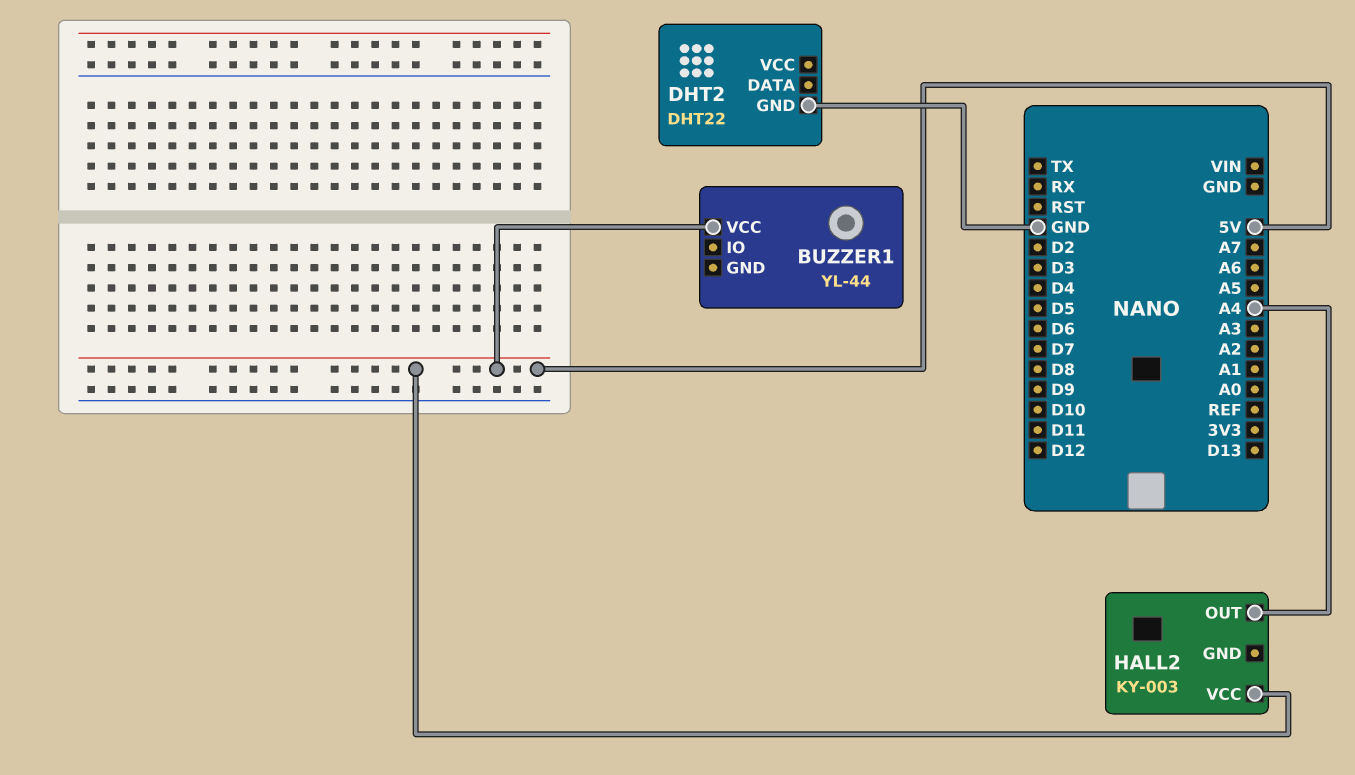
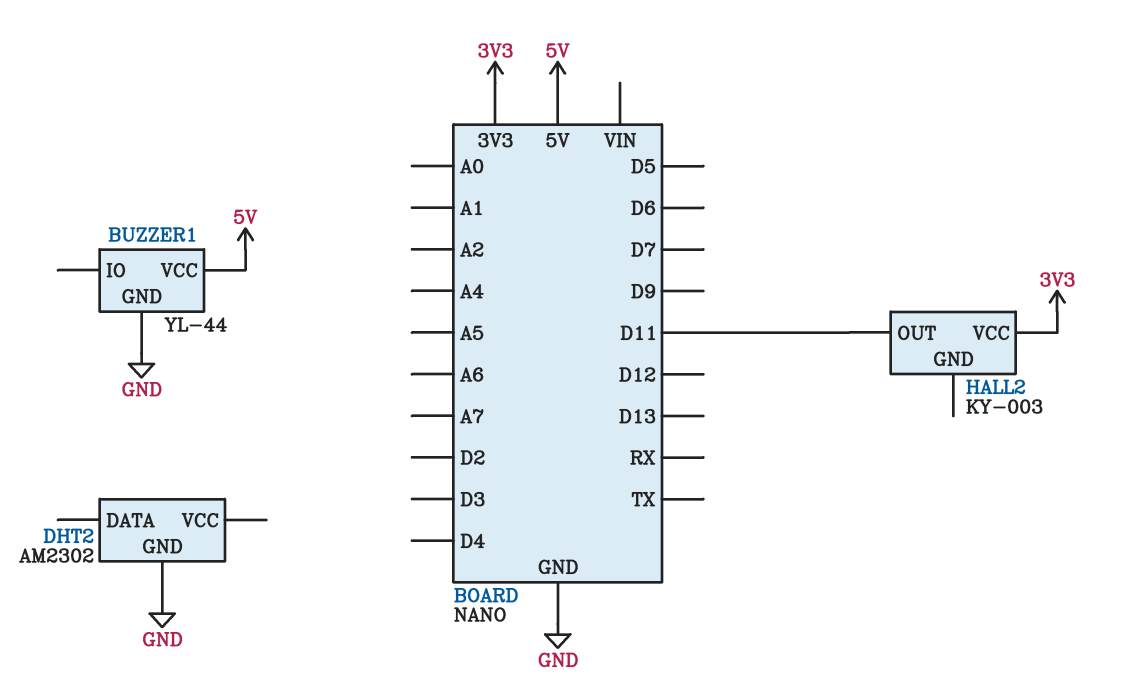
BUZZER1 pin GND: none -> GND
DHT2: DHT22 -> AM2302
HALL2 pin OUT: A4 -> D11
HALL2 pin VCC: 5V -> 3V3

